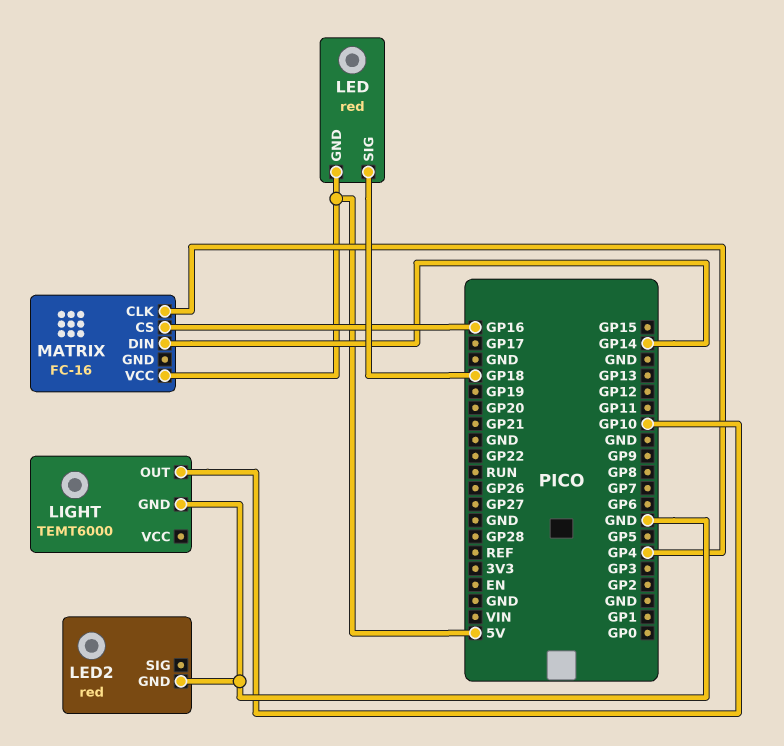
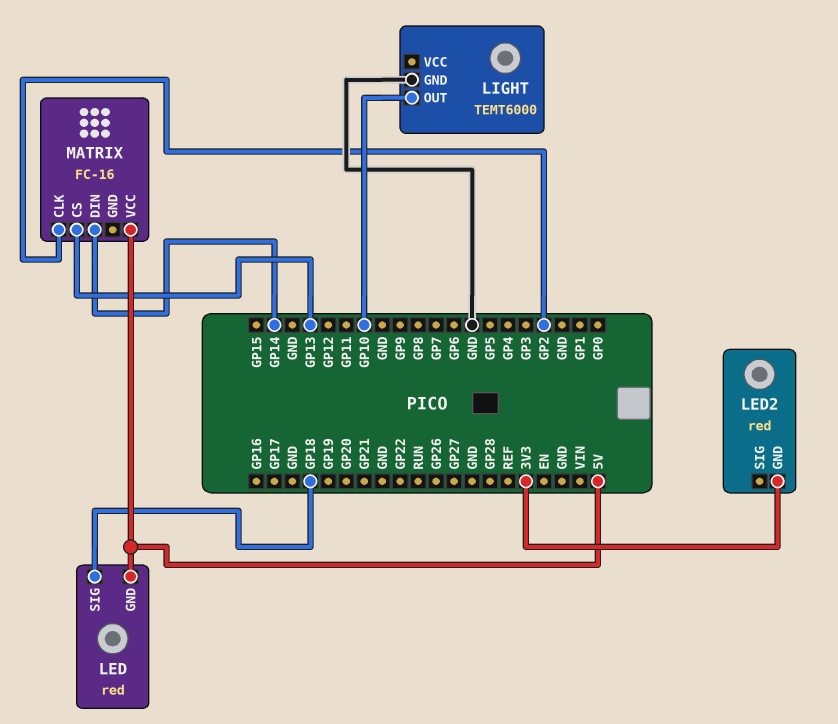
LED2 pin GND: GND -> 3V3
MATRIX pin CLK: GP4 -> GP2
MATRIX pin CS: GP16 -> GP13

